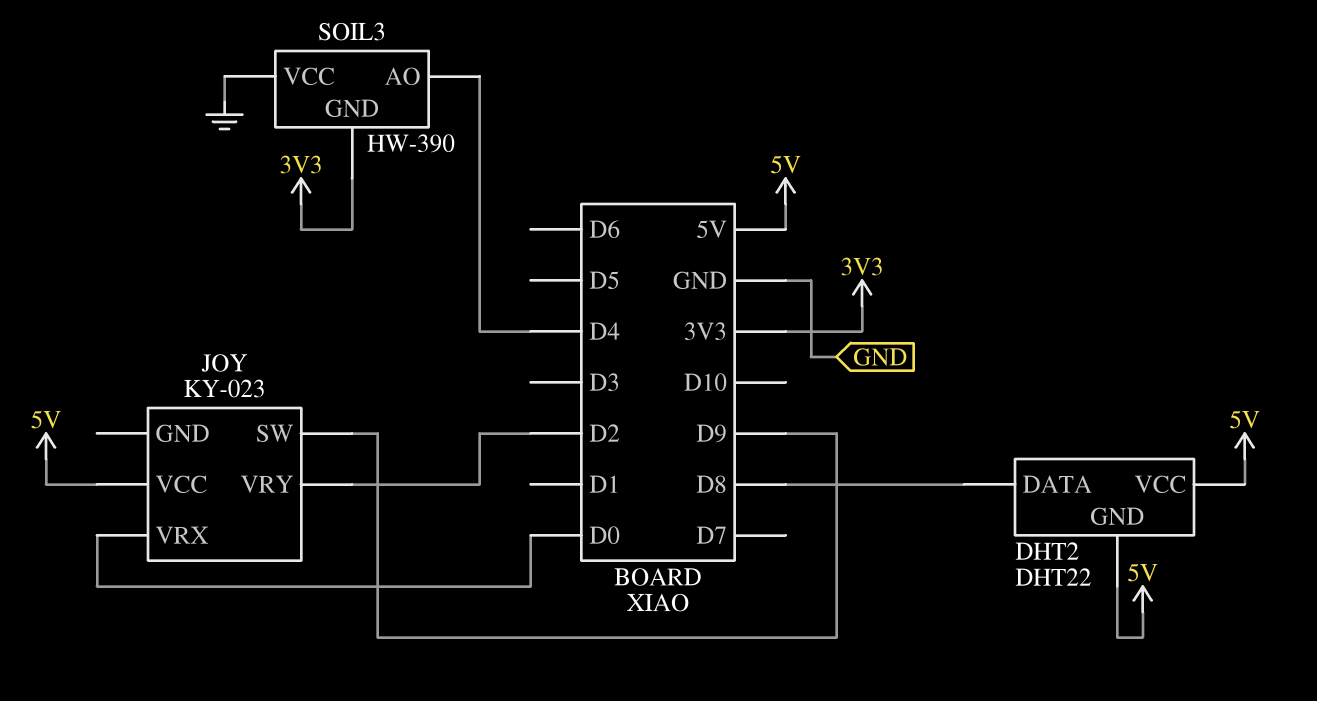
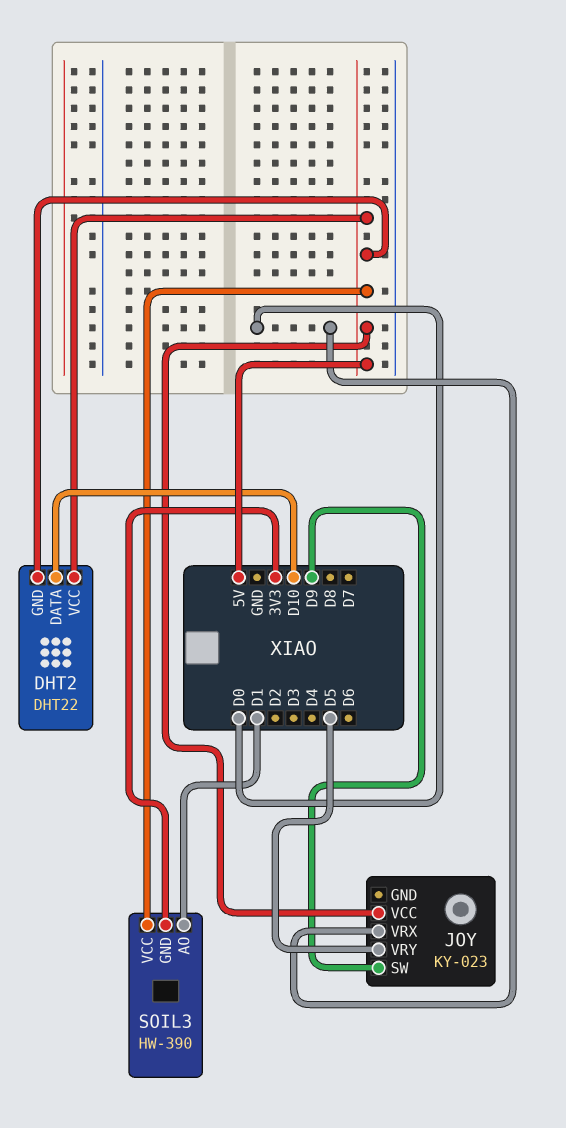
DHT2 pin DATA: D8 -> D10
JOY pin VRY: D2 -> D5
SOIL3 pin AO: D4 -> D1
SOIL3 pin VCC: GND -> 5V

